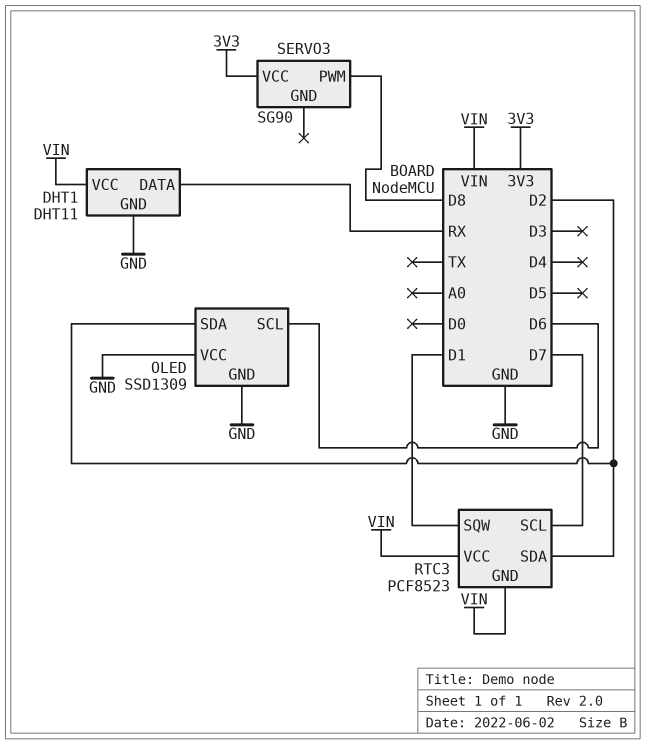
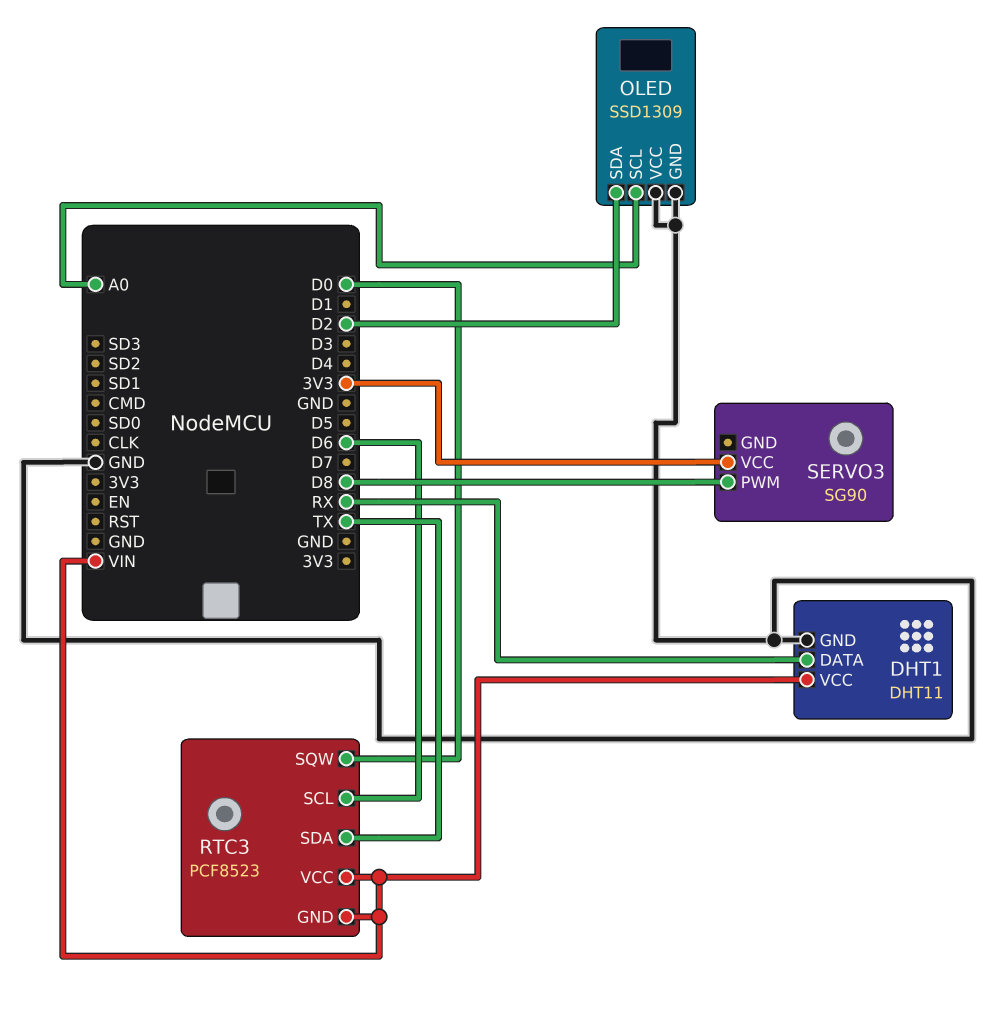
OLED pin SCL: D6 -> A0
RTC3 pin SCL: D7 -> D6
RTC3 pin SDA: D2 -> TX
RTC3 pin SQW: D1 -> D0

